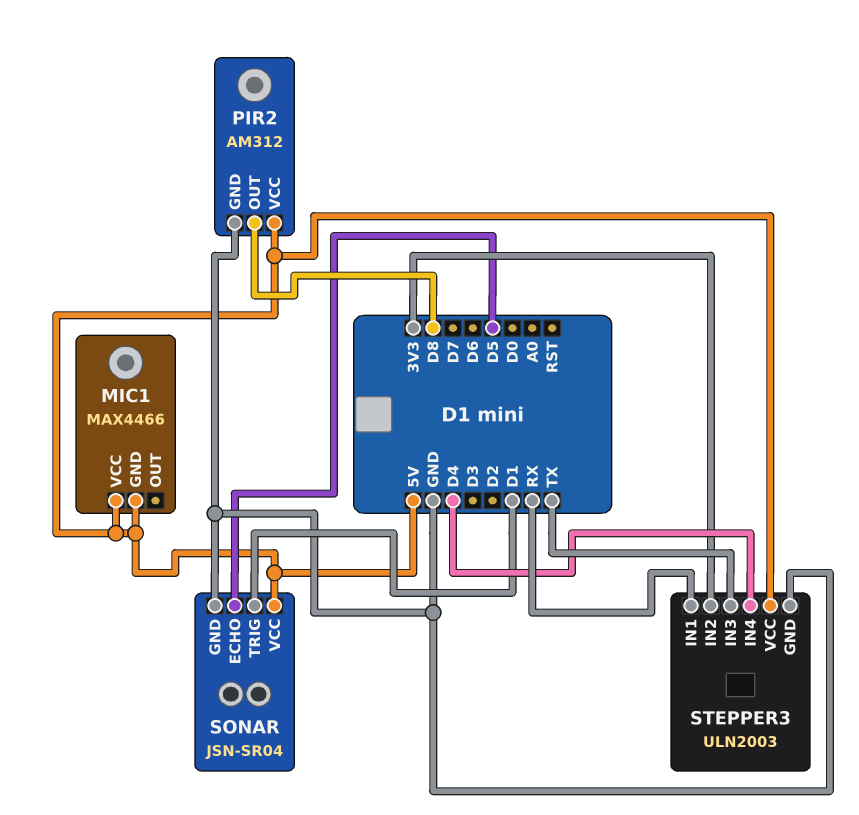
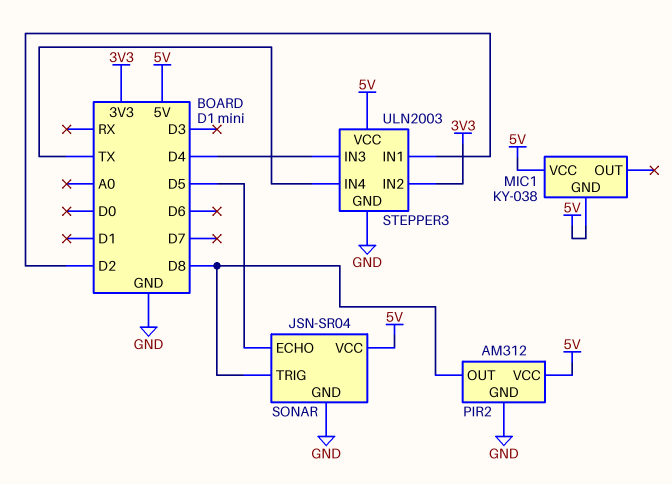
MIC1: MAX4466 -> KY-038
SONAR pin TRIG: D1 -> D8
STEPPER3 pin IN1: RX -> D2
STEPPER3 pin IN3: TX -> D4
STEPPER3 pin IN4: D4 -> TX

